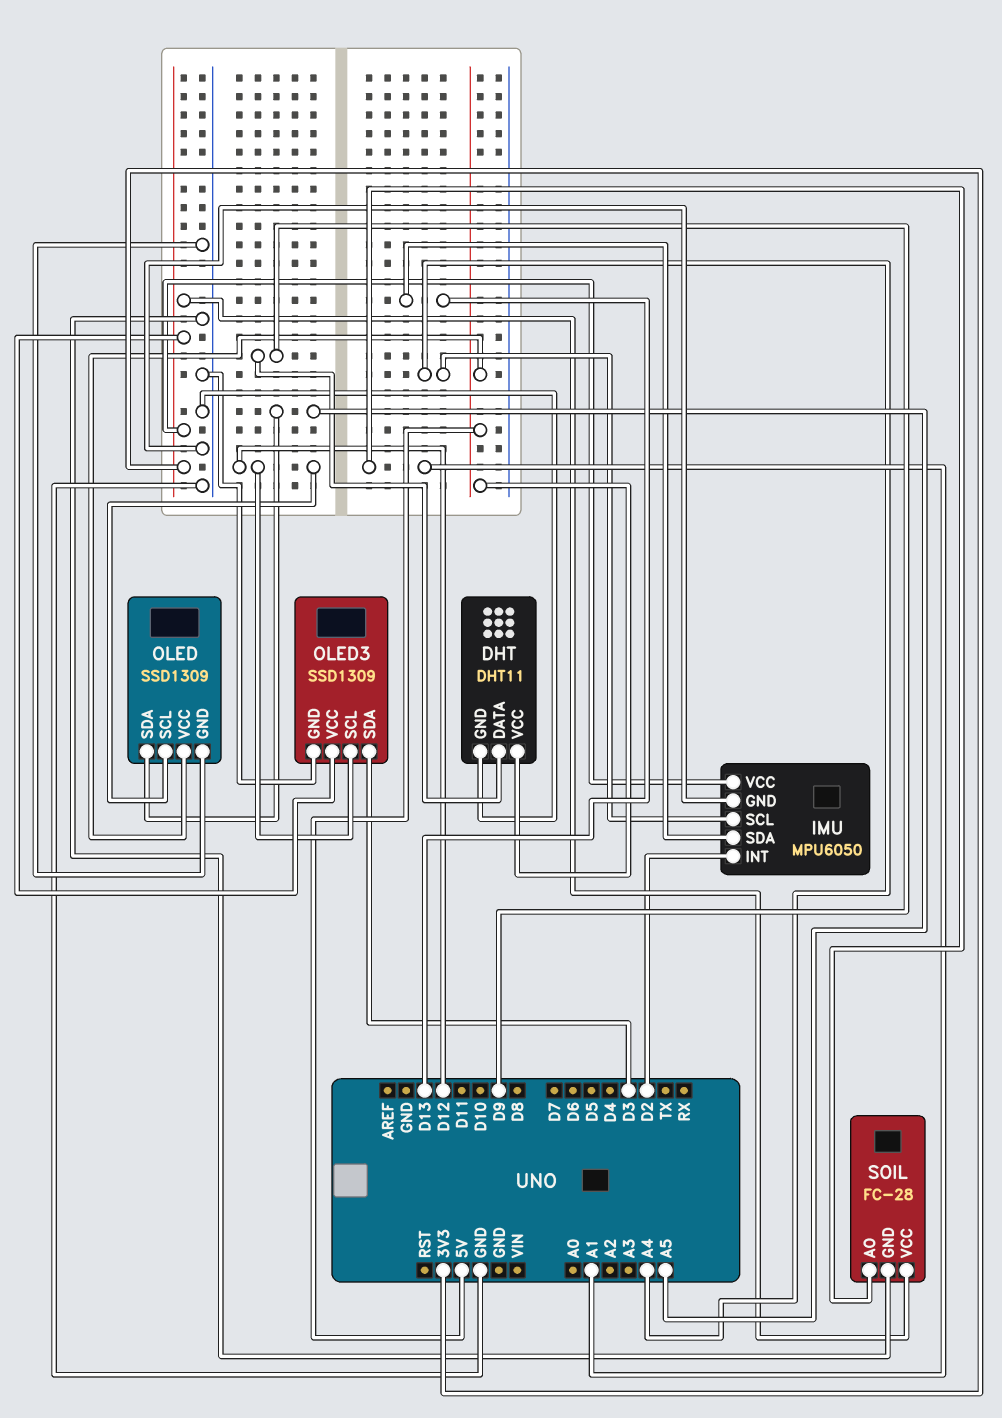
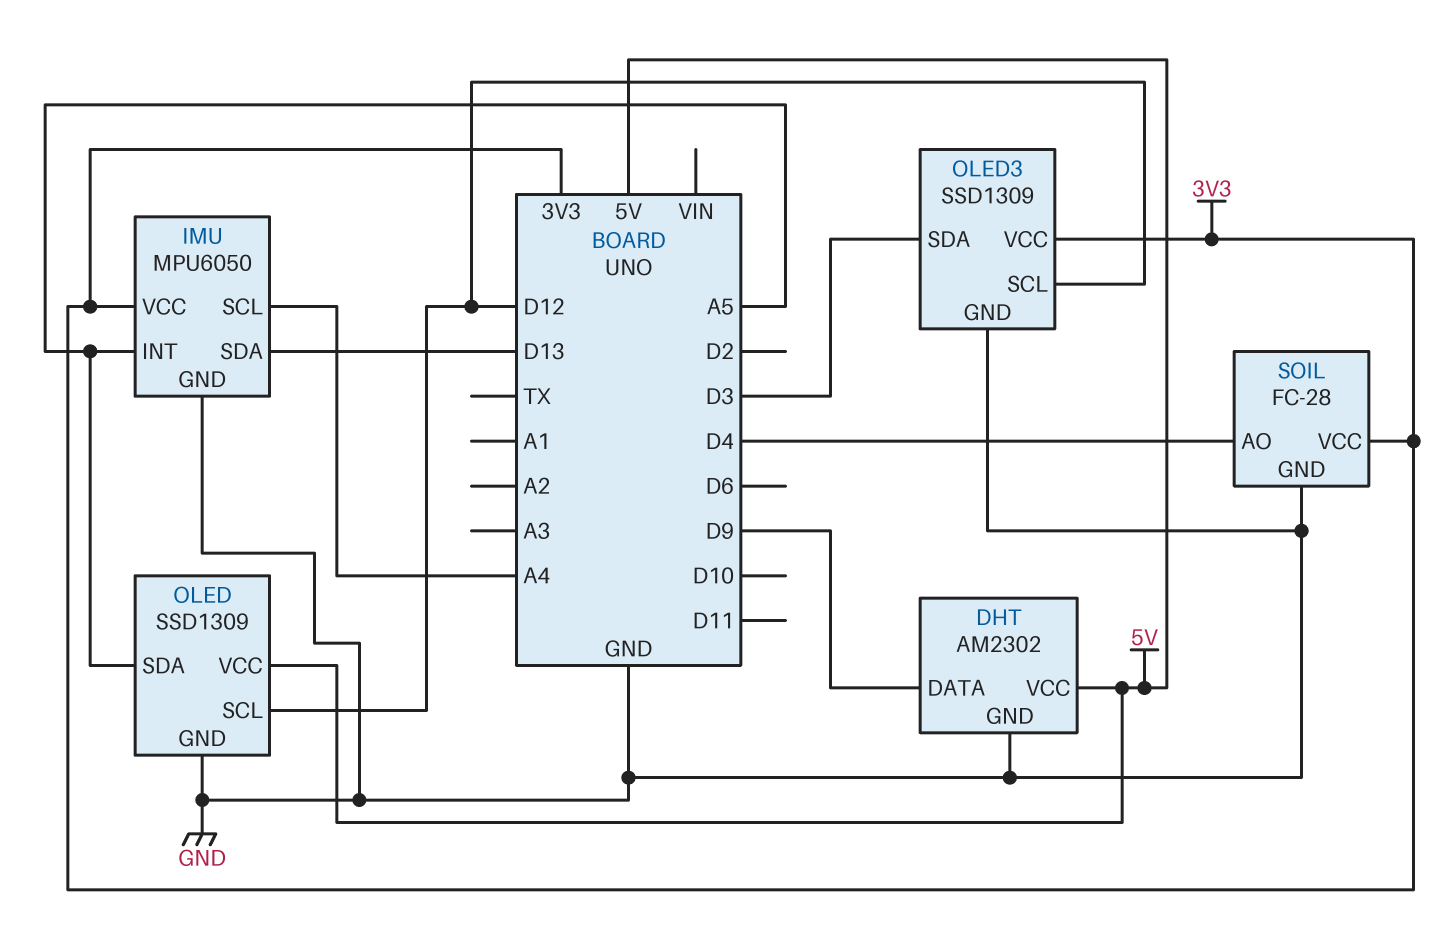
DHT: DHT11 -> AM2302
IMU pin INT: D2 -> A5
SOIL pin AO: A1 -> D4

